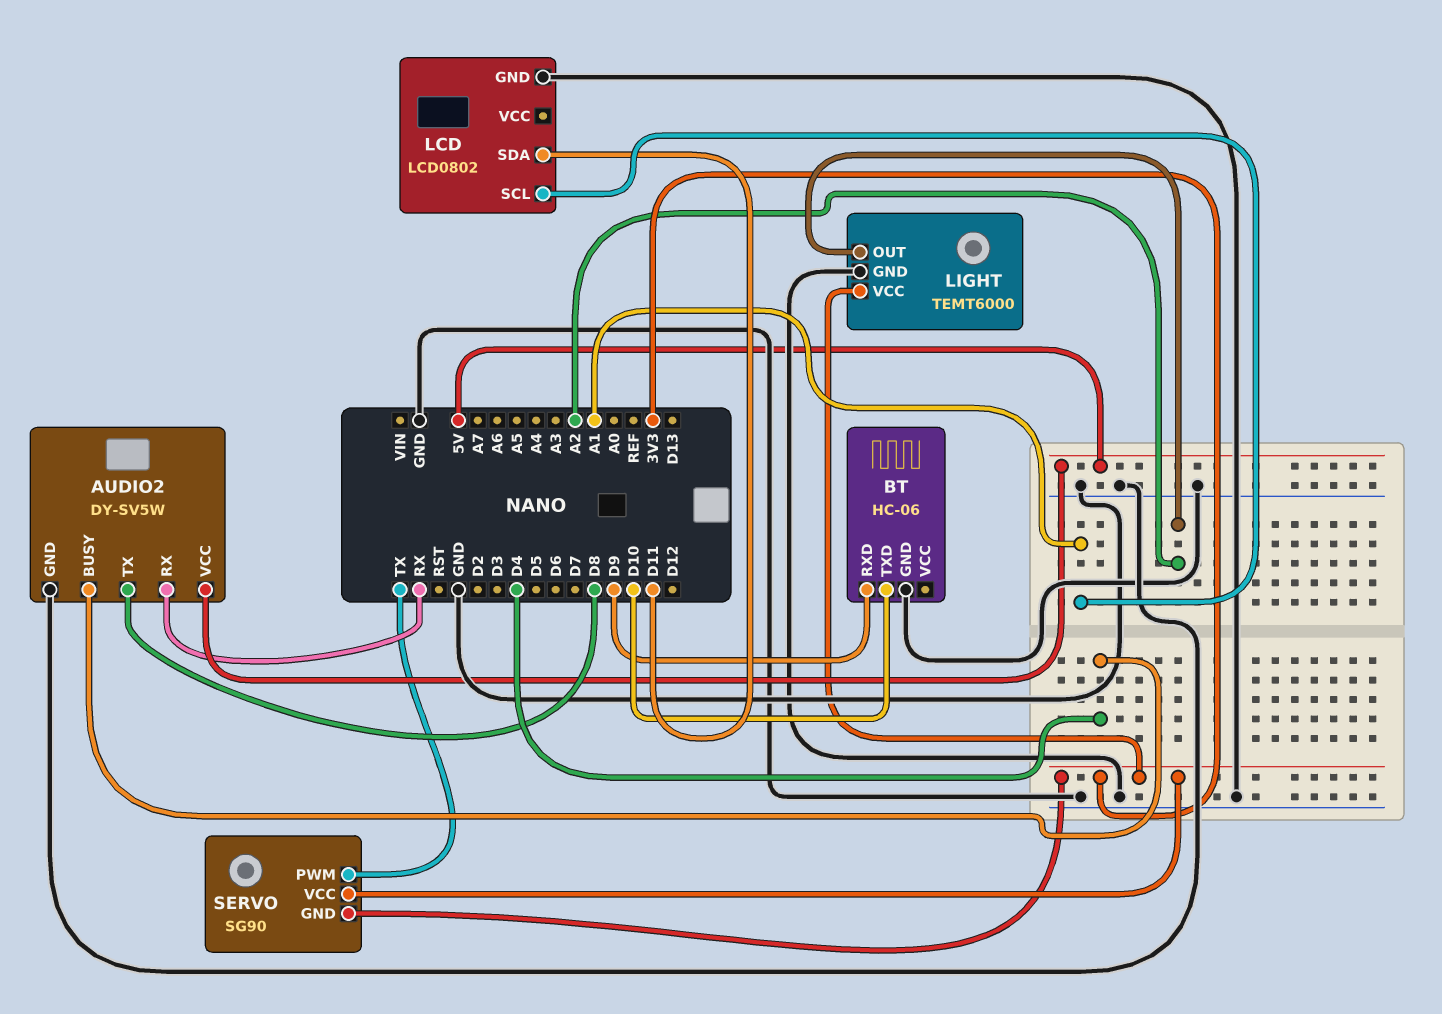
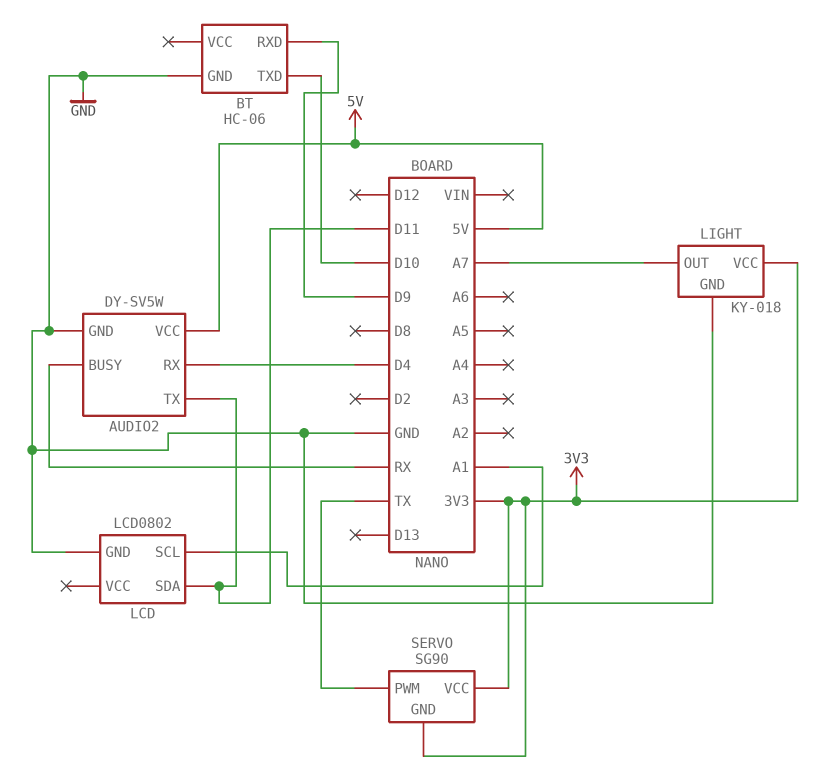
AUDIO2 pin BUSY: D4 -> RX
AUDIO2 pin RX: RX -> D4
AUDIO2 pin TX: D8 -> D11
LIGHT: TEMT6000 -> KY-018
LIGHT pin OUT: A2 -> A7

